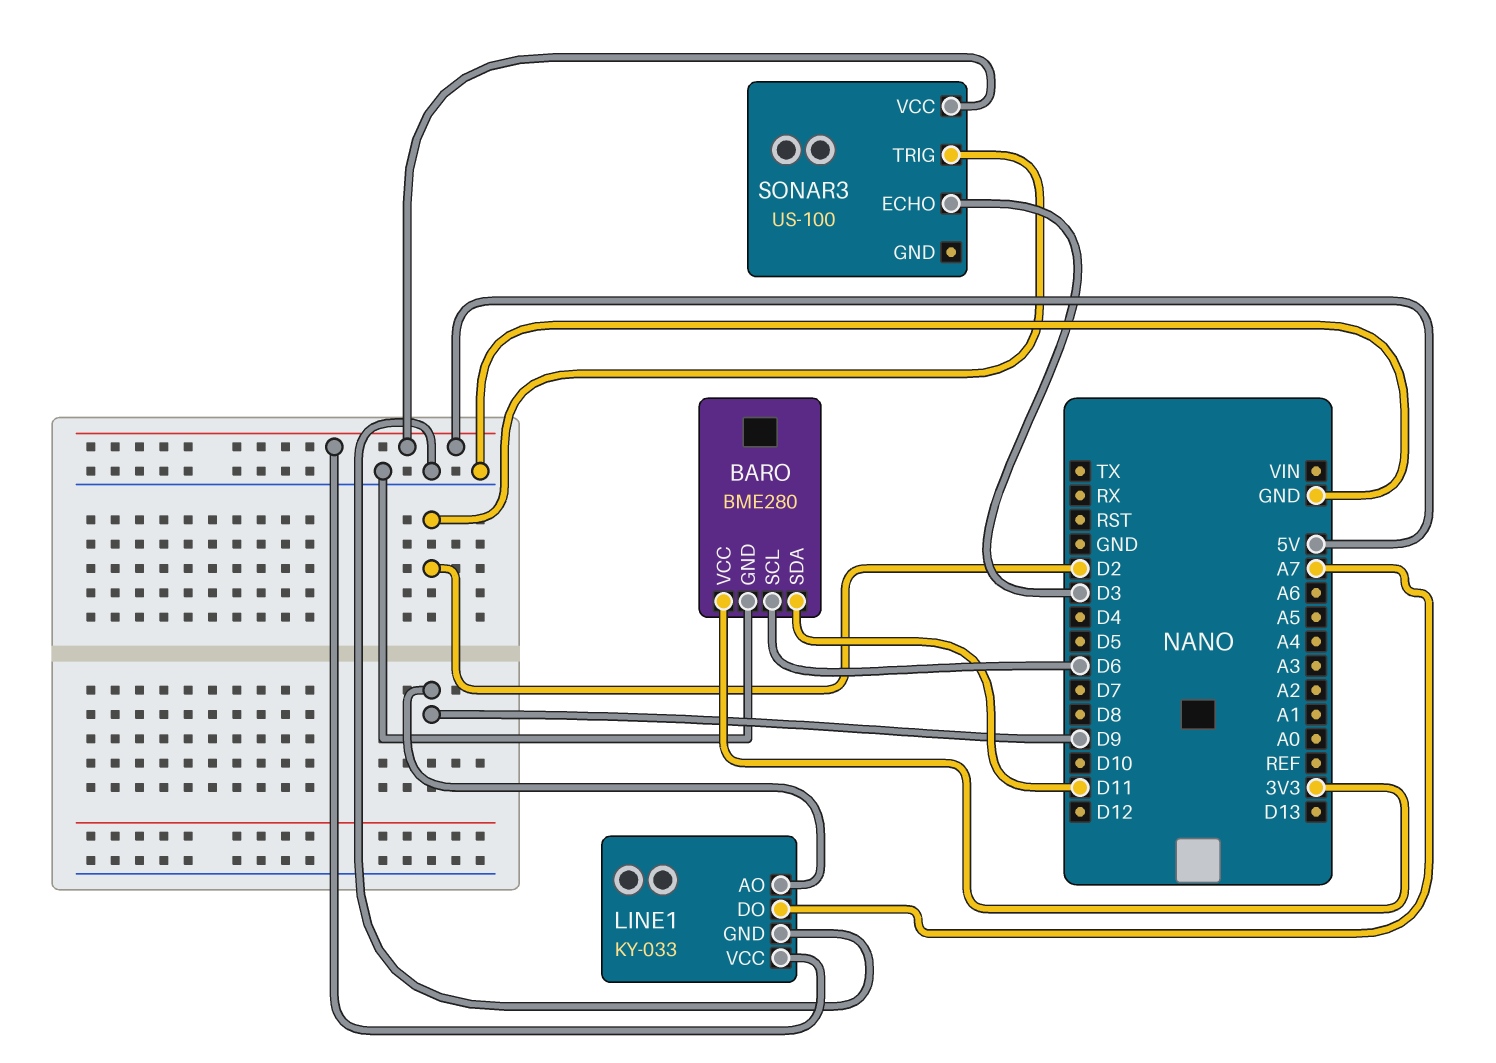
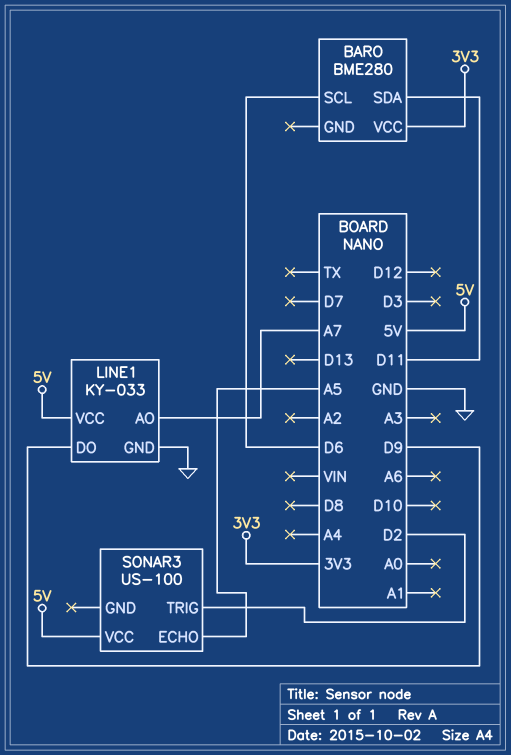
BARO pin GND: GND -> none
LINE1 pin AO: D9 -> A7
LINE1 pin DO: A7 -> D9
SONAR3 pin ECHO: D3 -> A5

